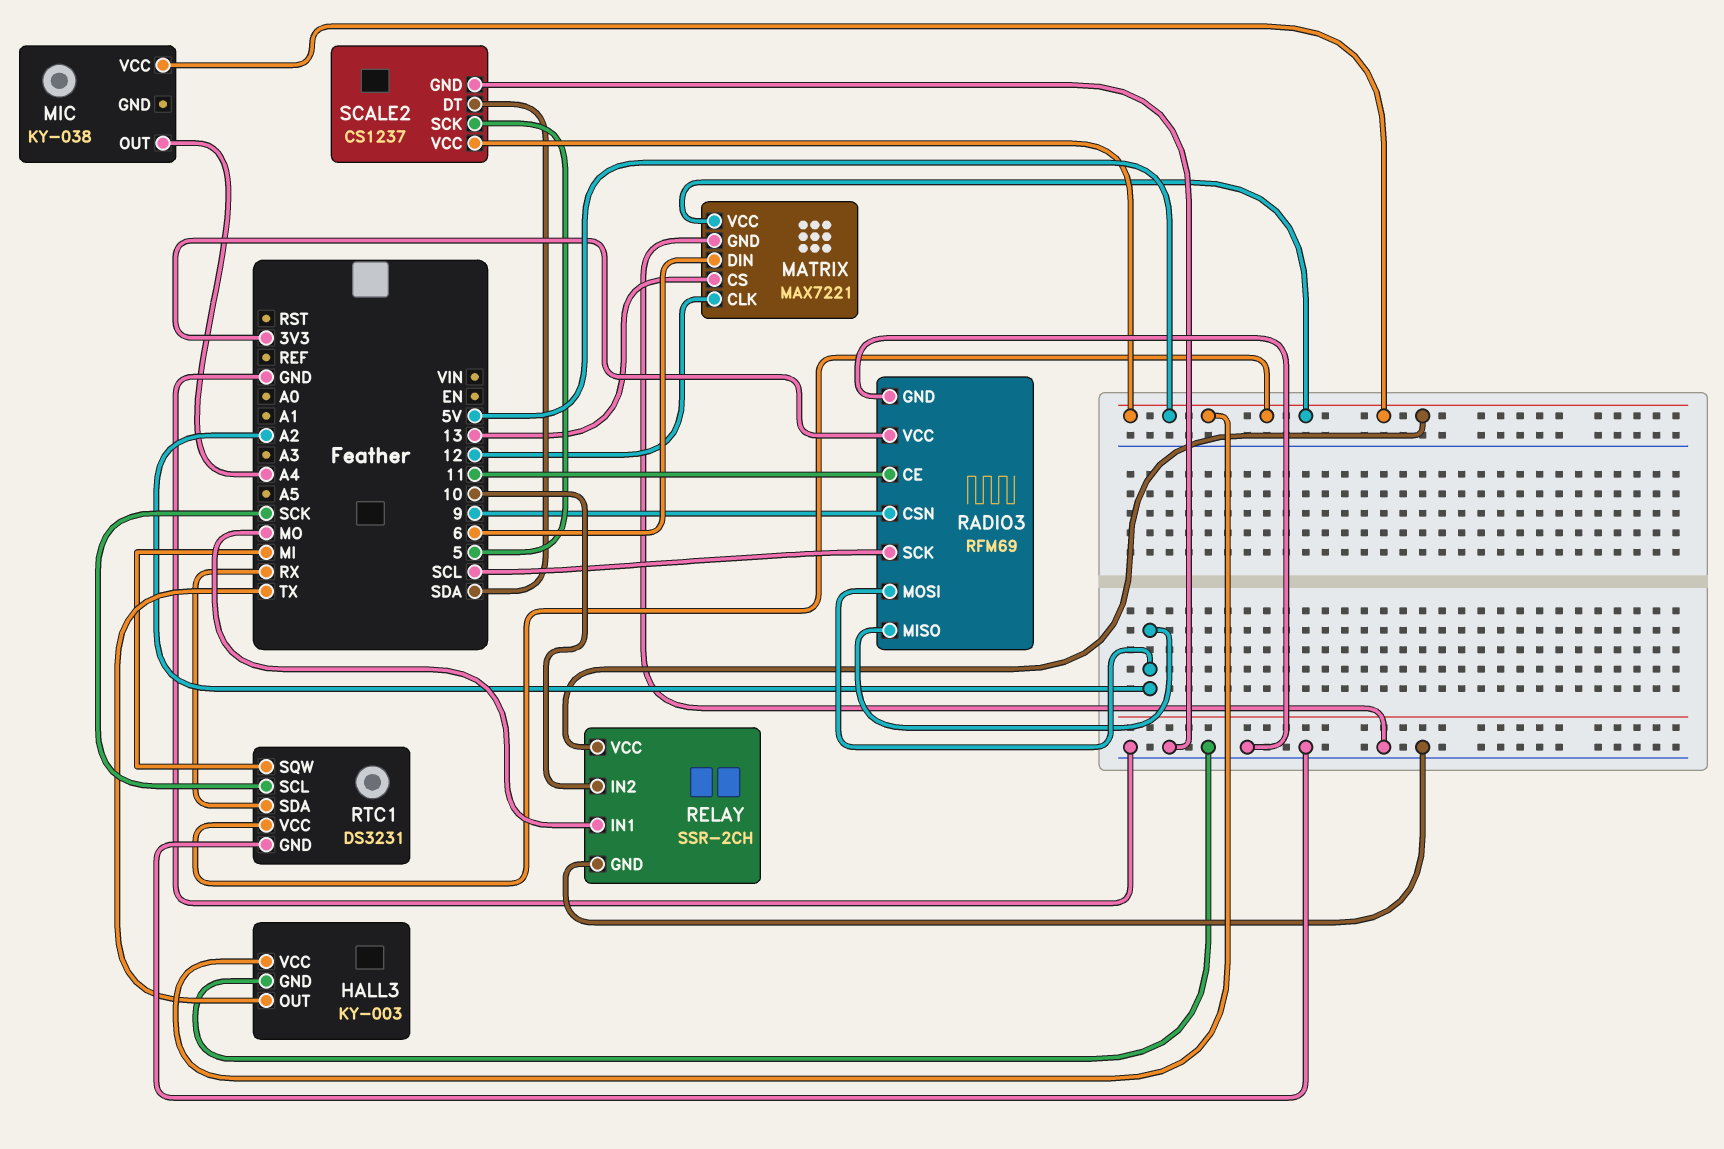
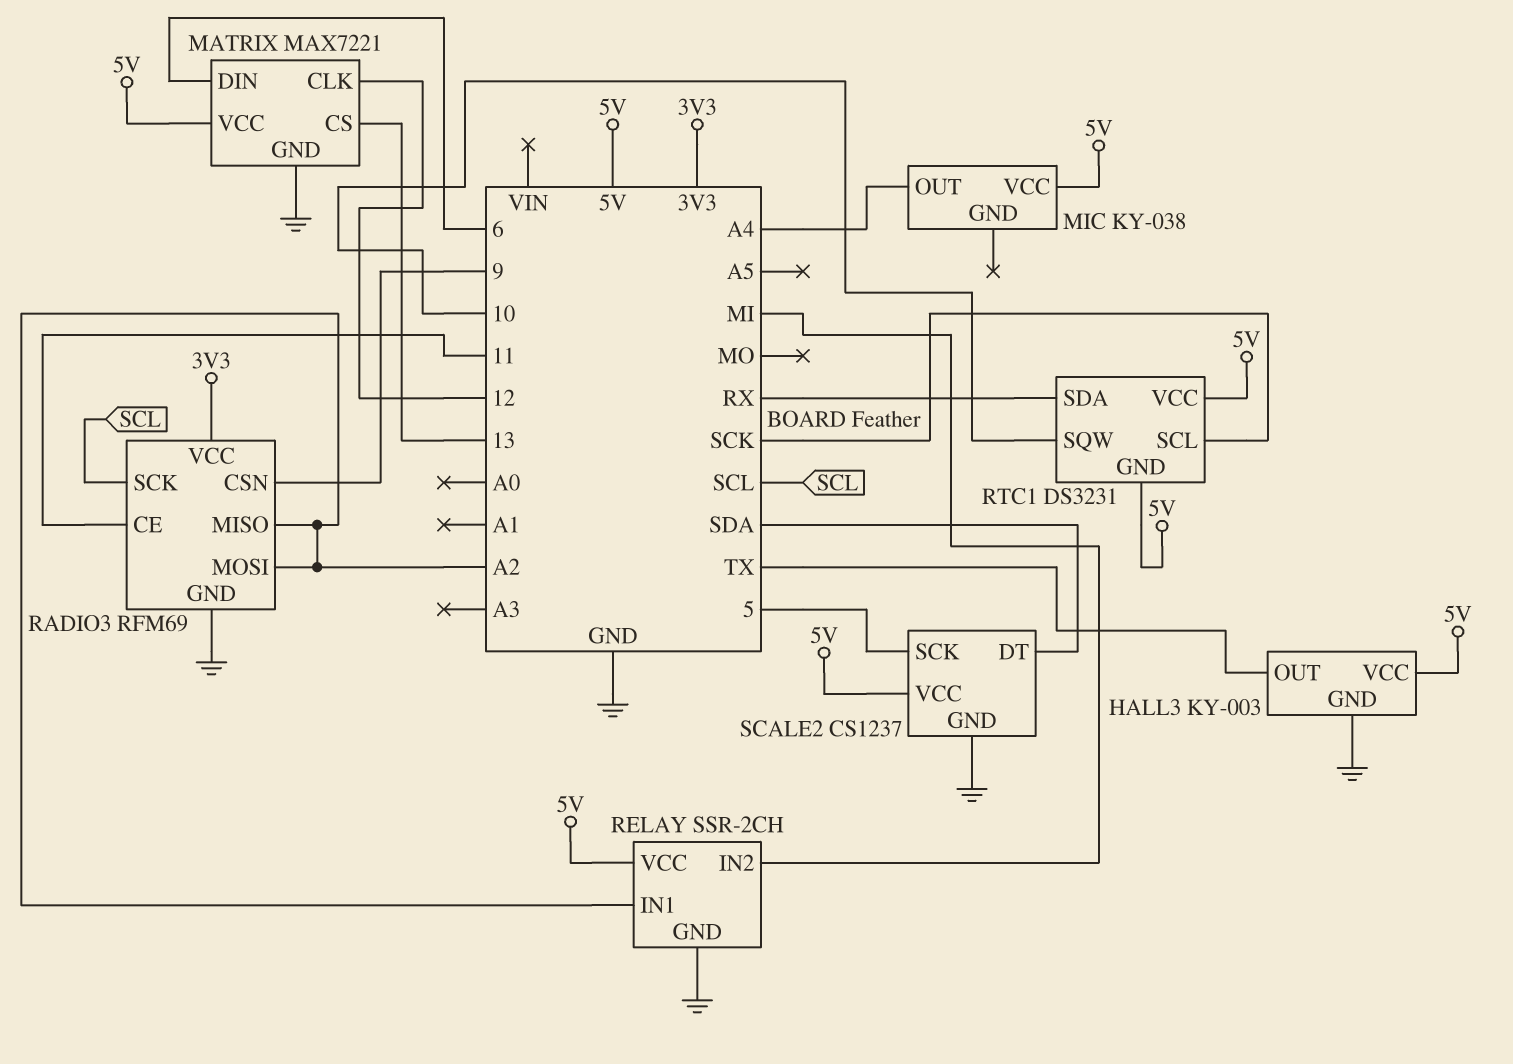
RELAY pin IN1: MO -> A2
RELAY pin IN2: 10 -> MI
RTC1 pin GND: GND -> 5V
RTC1 pin SQW: MI -> 10

